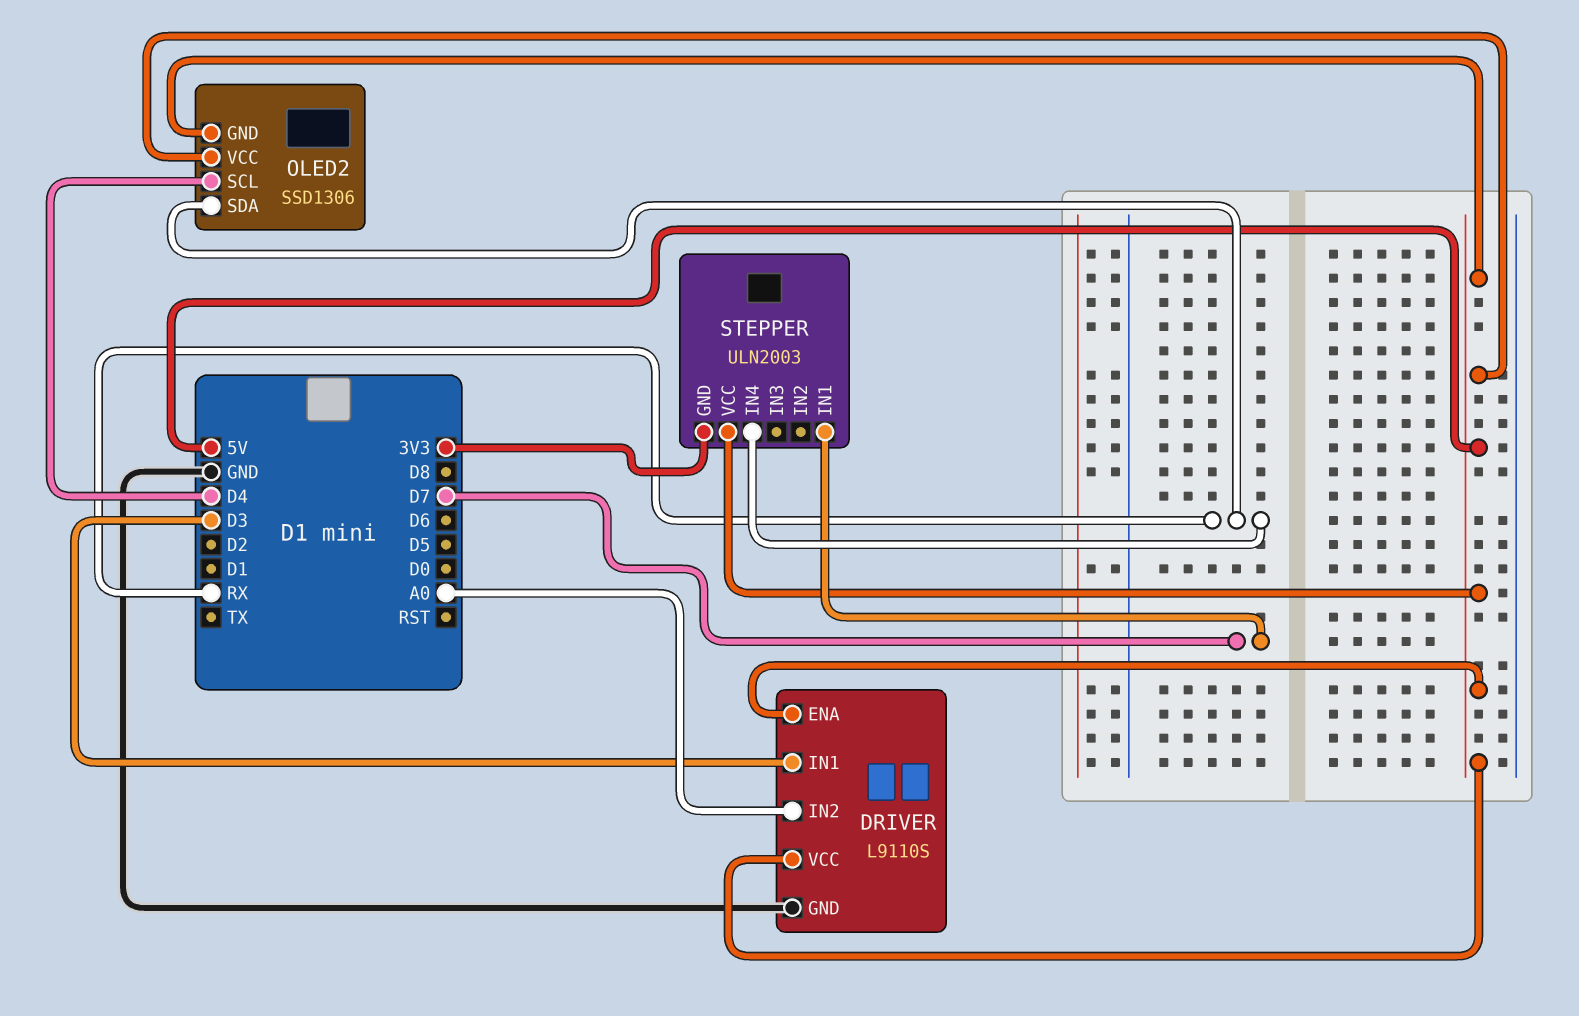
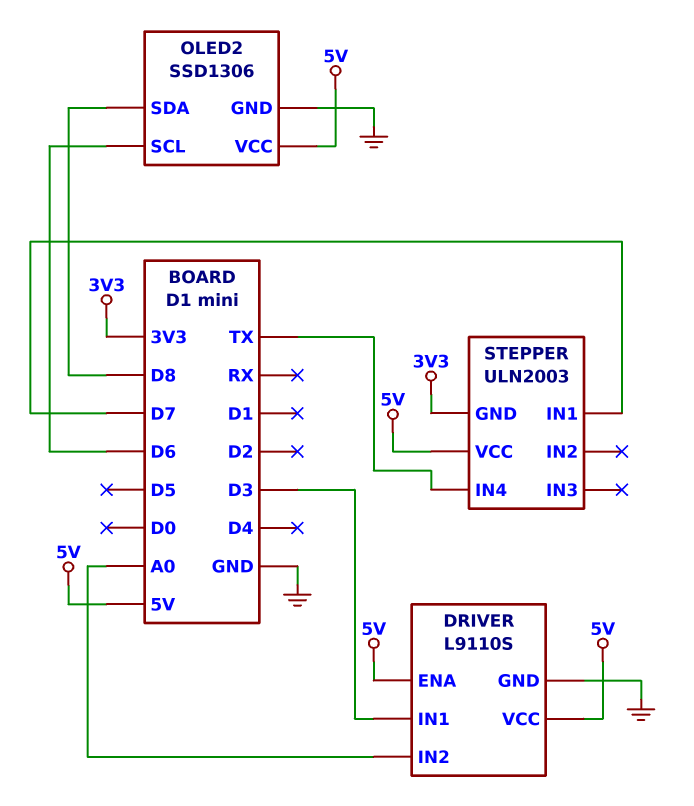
OLED2 pin GND: 5V -> GND
OLED2 pin SCL: D4 -> D6
OLED2 pin SDA: RX -> D8
STEPPER pin IN4: RX -> TX

